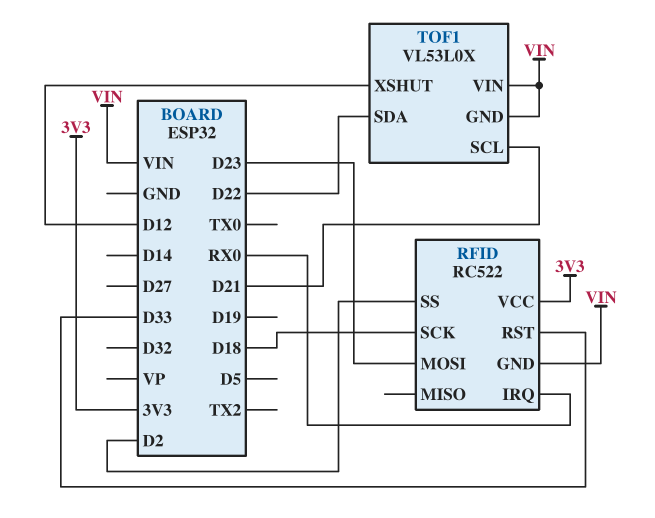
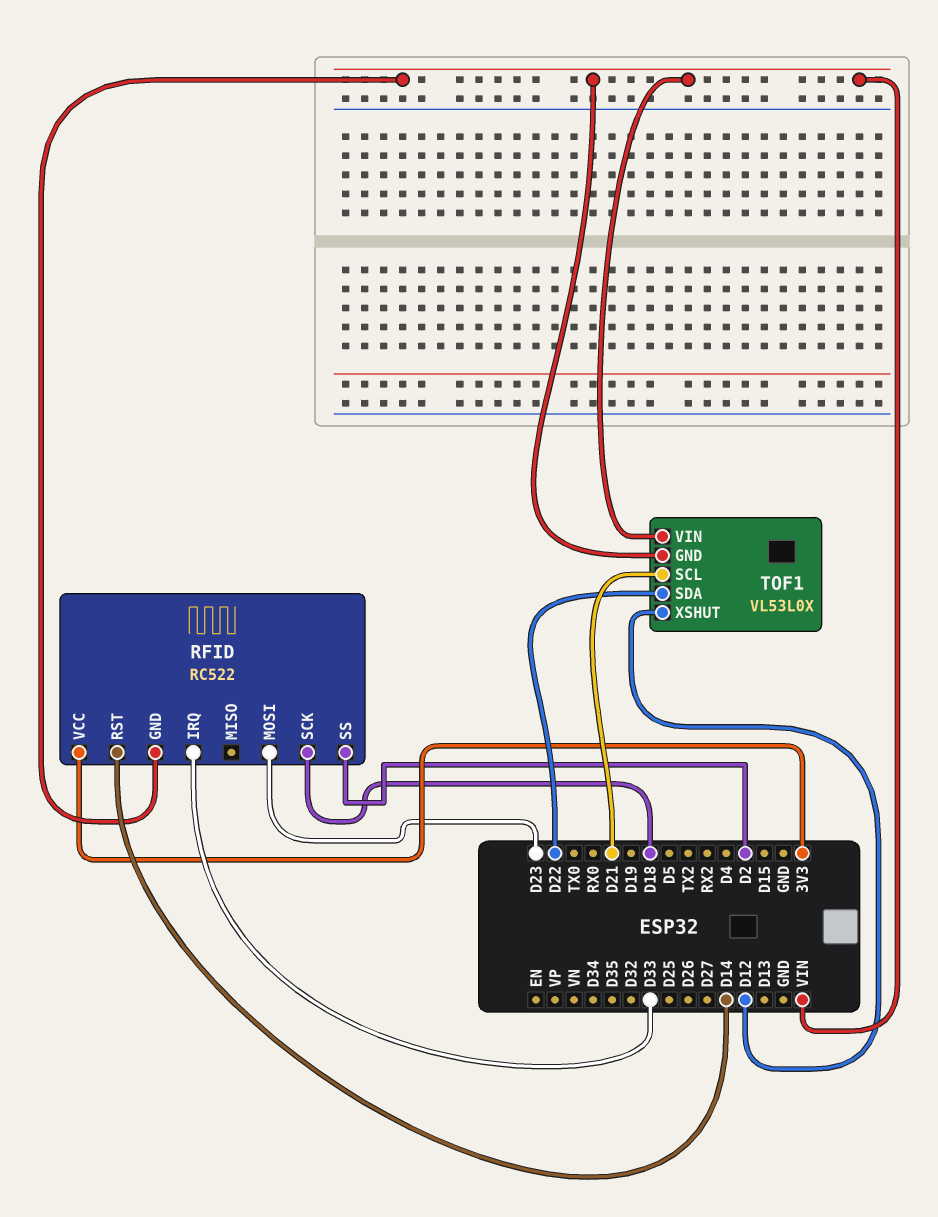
RFID pin IRQ: RX0 -> D33
RFID pin RST: D33 -> D14

